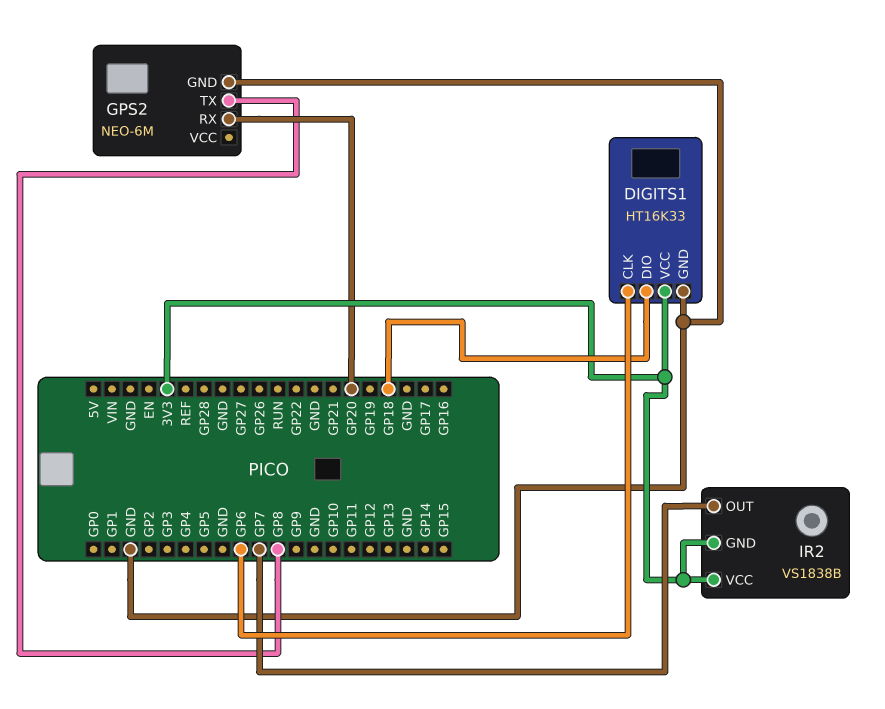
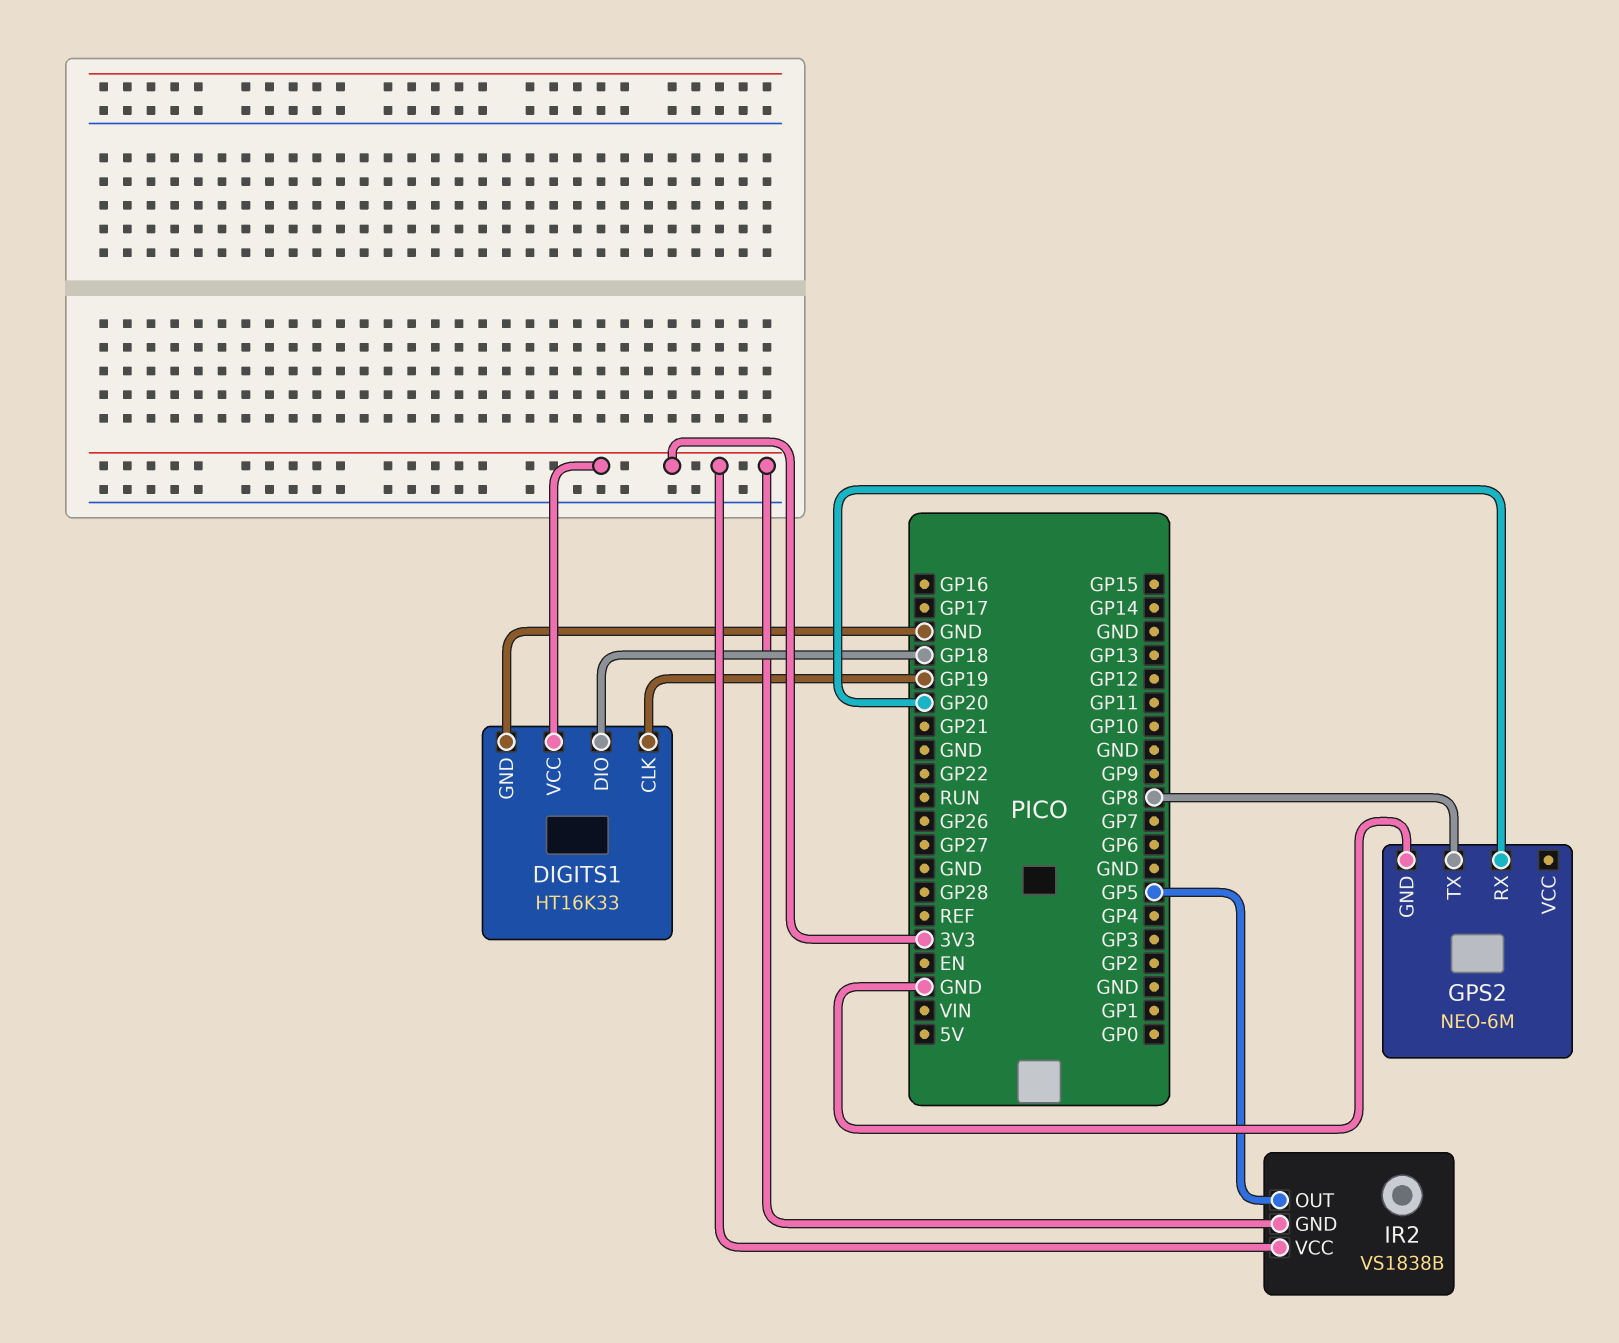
DIGITS1 pin CLK: GP6 -> GP19
IR2 pin OUT: GP7 -> GP5

